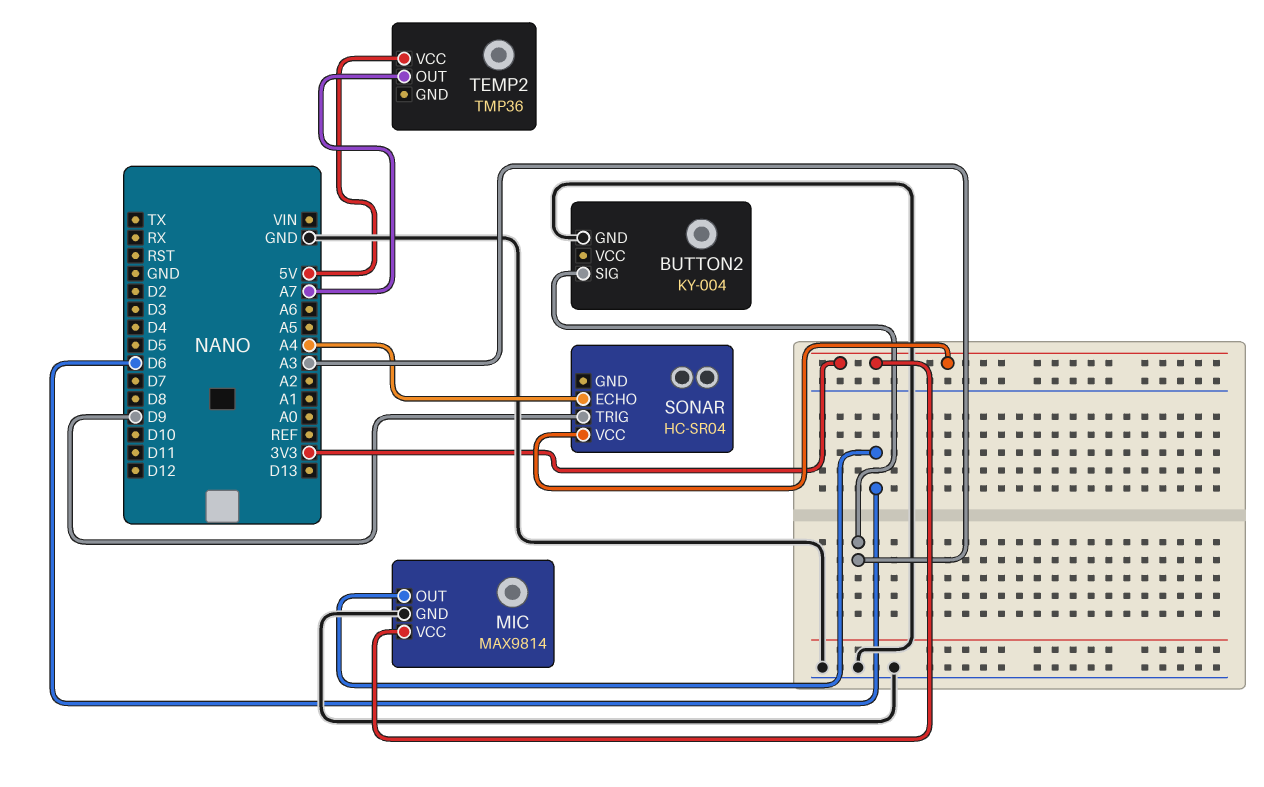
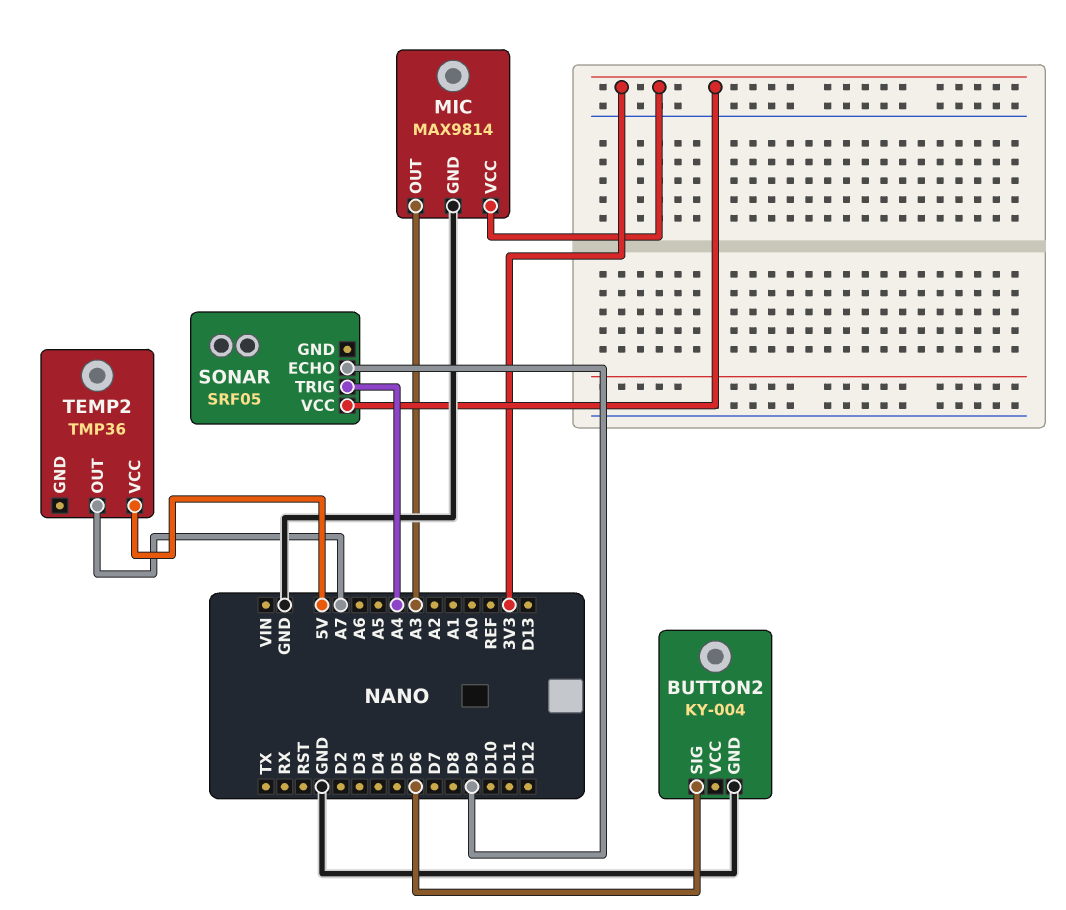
BUTTON2 pin SIG: A3 -> D6
MIC pin OUT: D6 -> A3
SONAR: HC-SR04 -> SRF05
SONAR pin ECHO: A4 -> D9
SONAR pin TRIG: D9 -> A4

